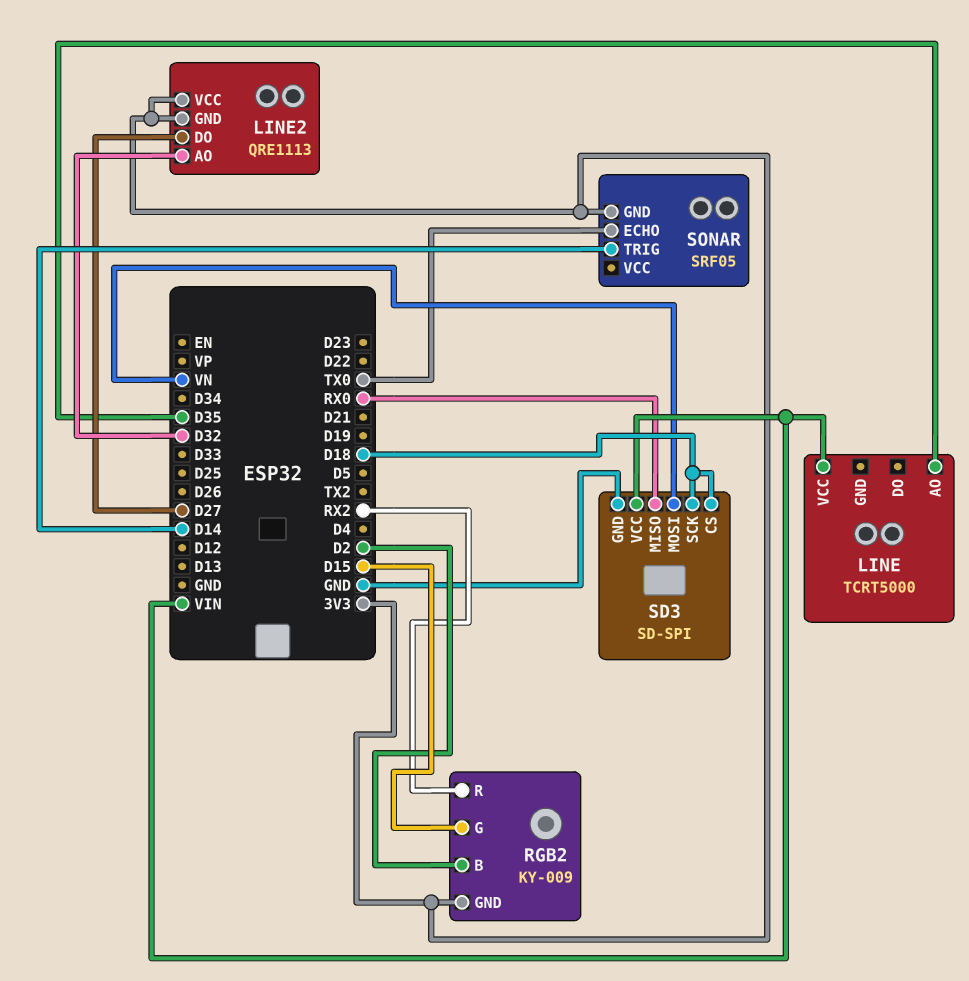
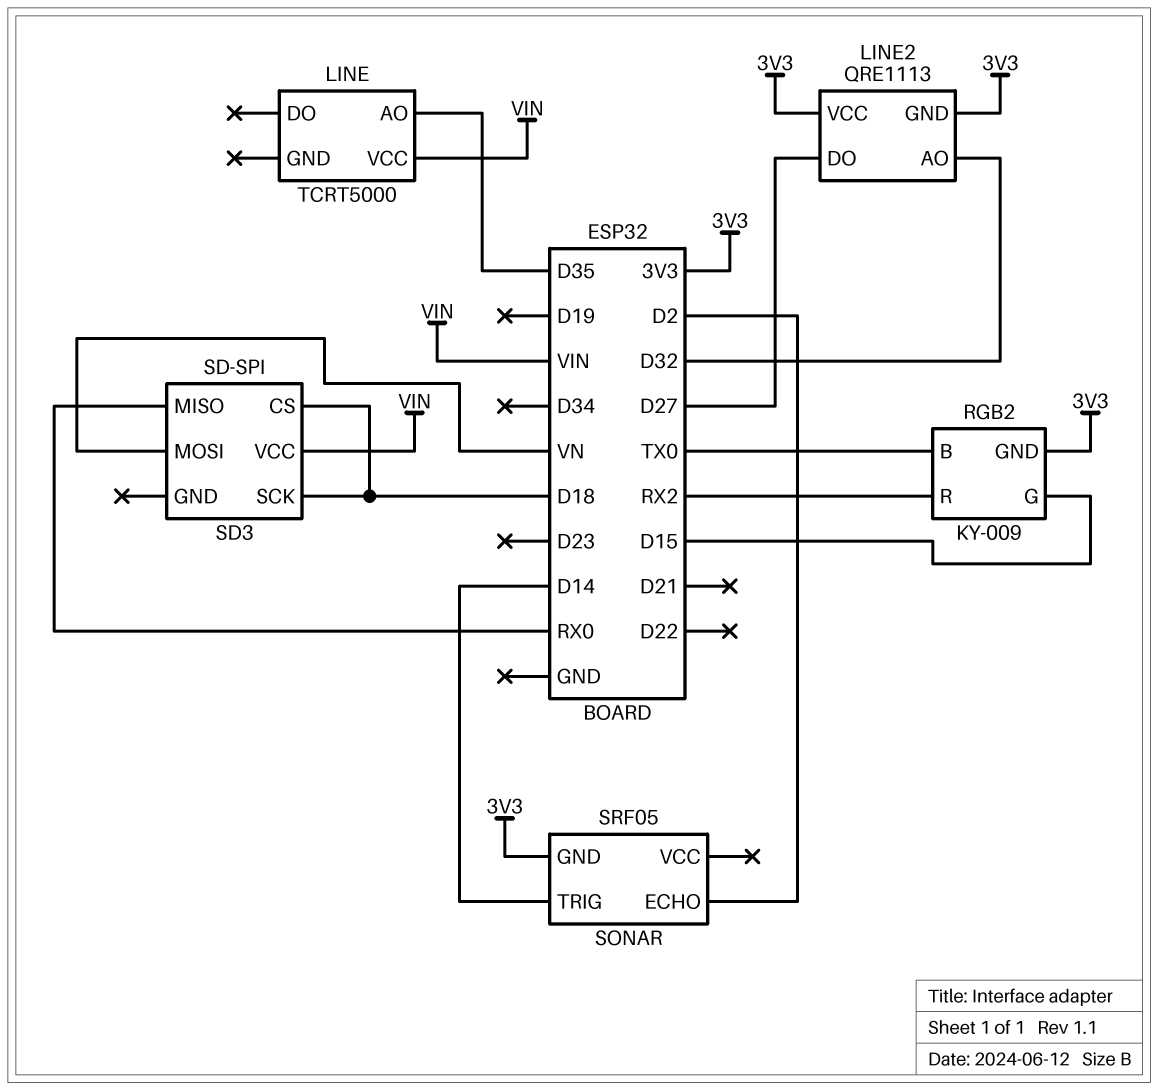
RGB2 pin B: D2 -> TX0
SD3 pin GND: GND -> none
SONAR pin ECHO: TX0 -> D2

